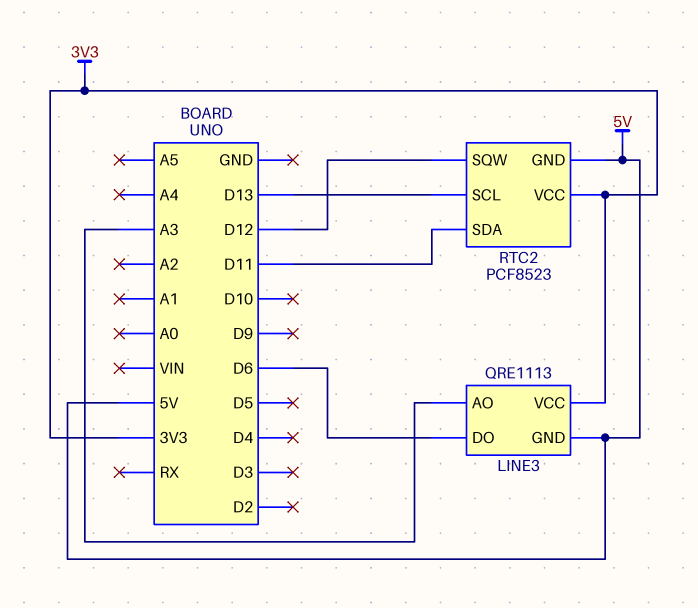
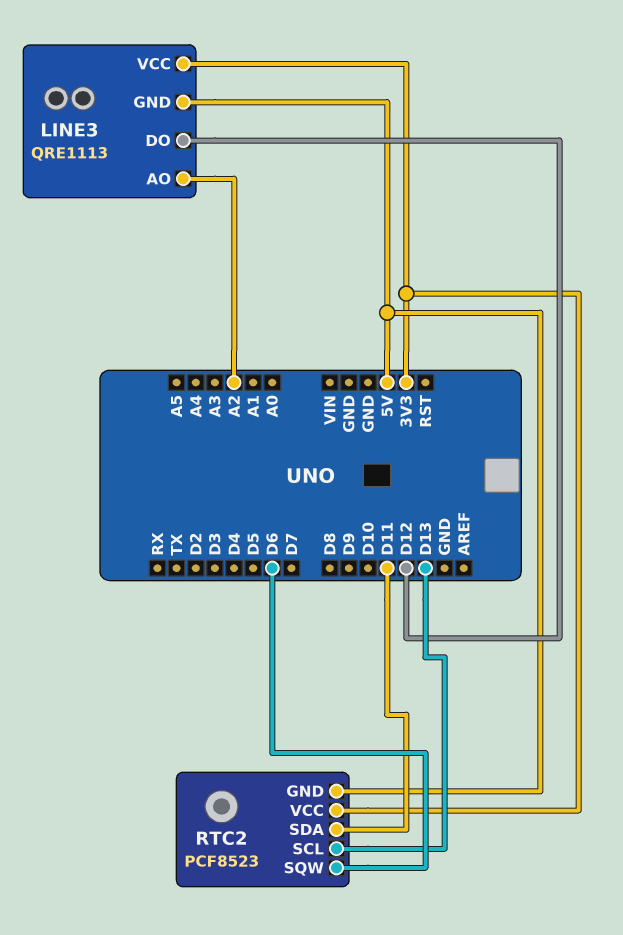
LINE3 pin AO: A3 -> A2
LINE3 pin DO: D6 -> D12
RTC2 pin SQW: D12 -> D6

